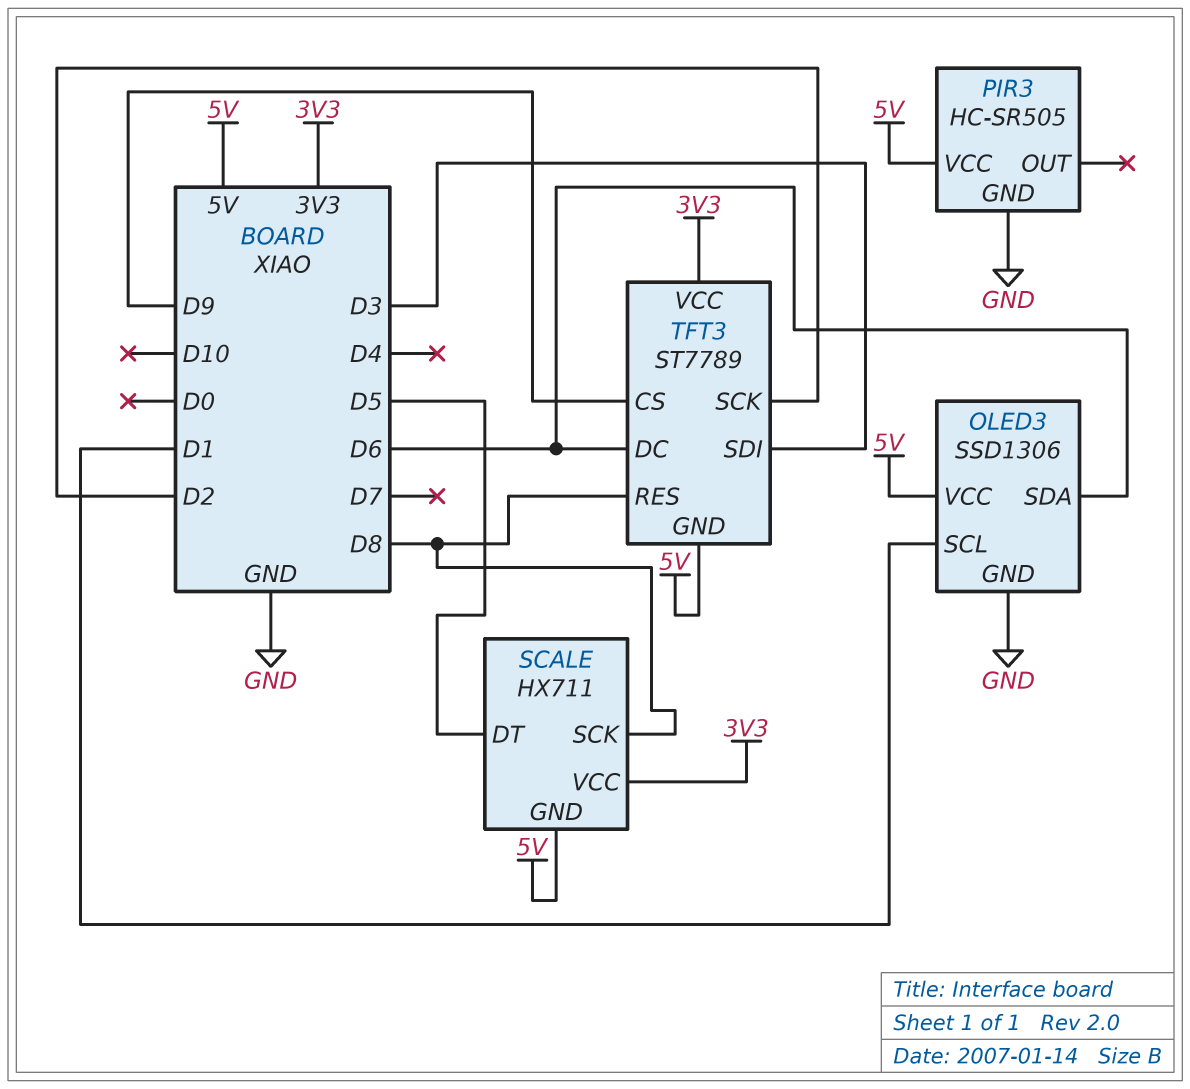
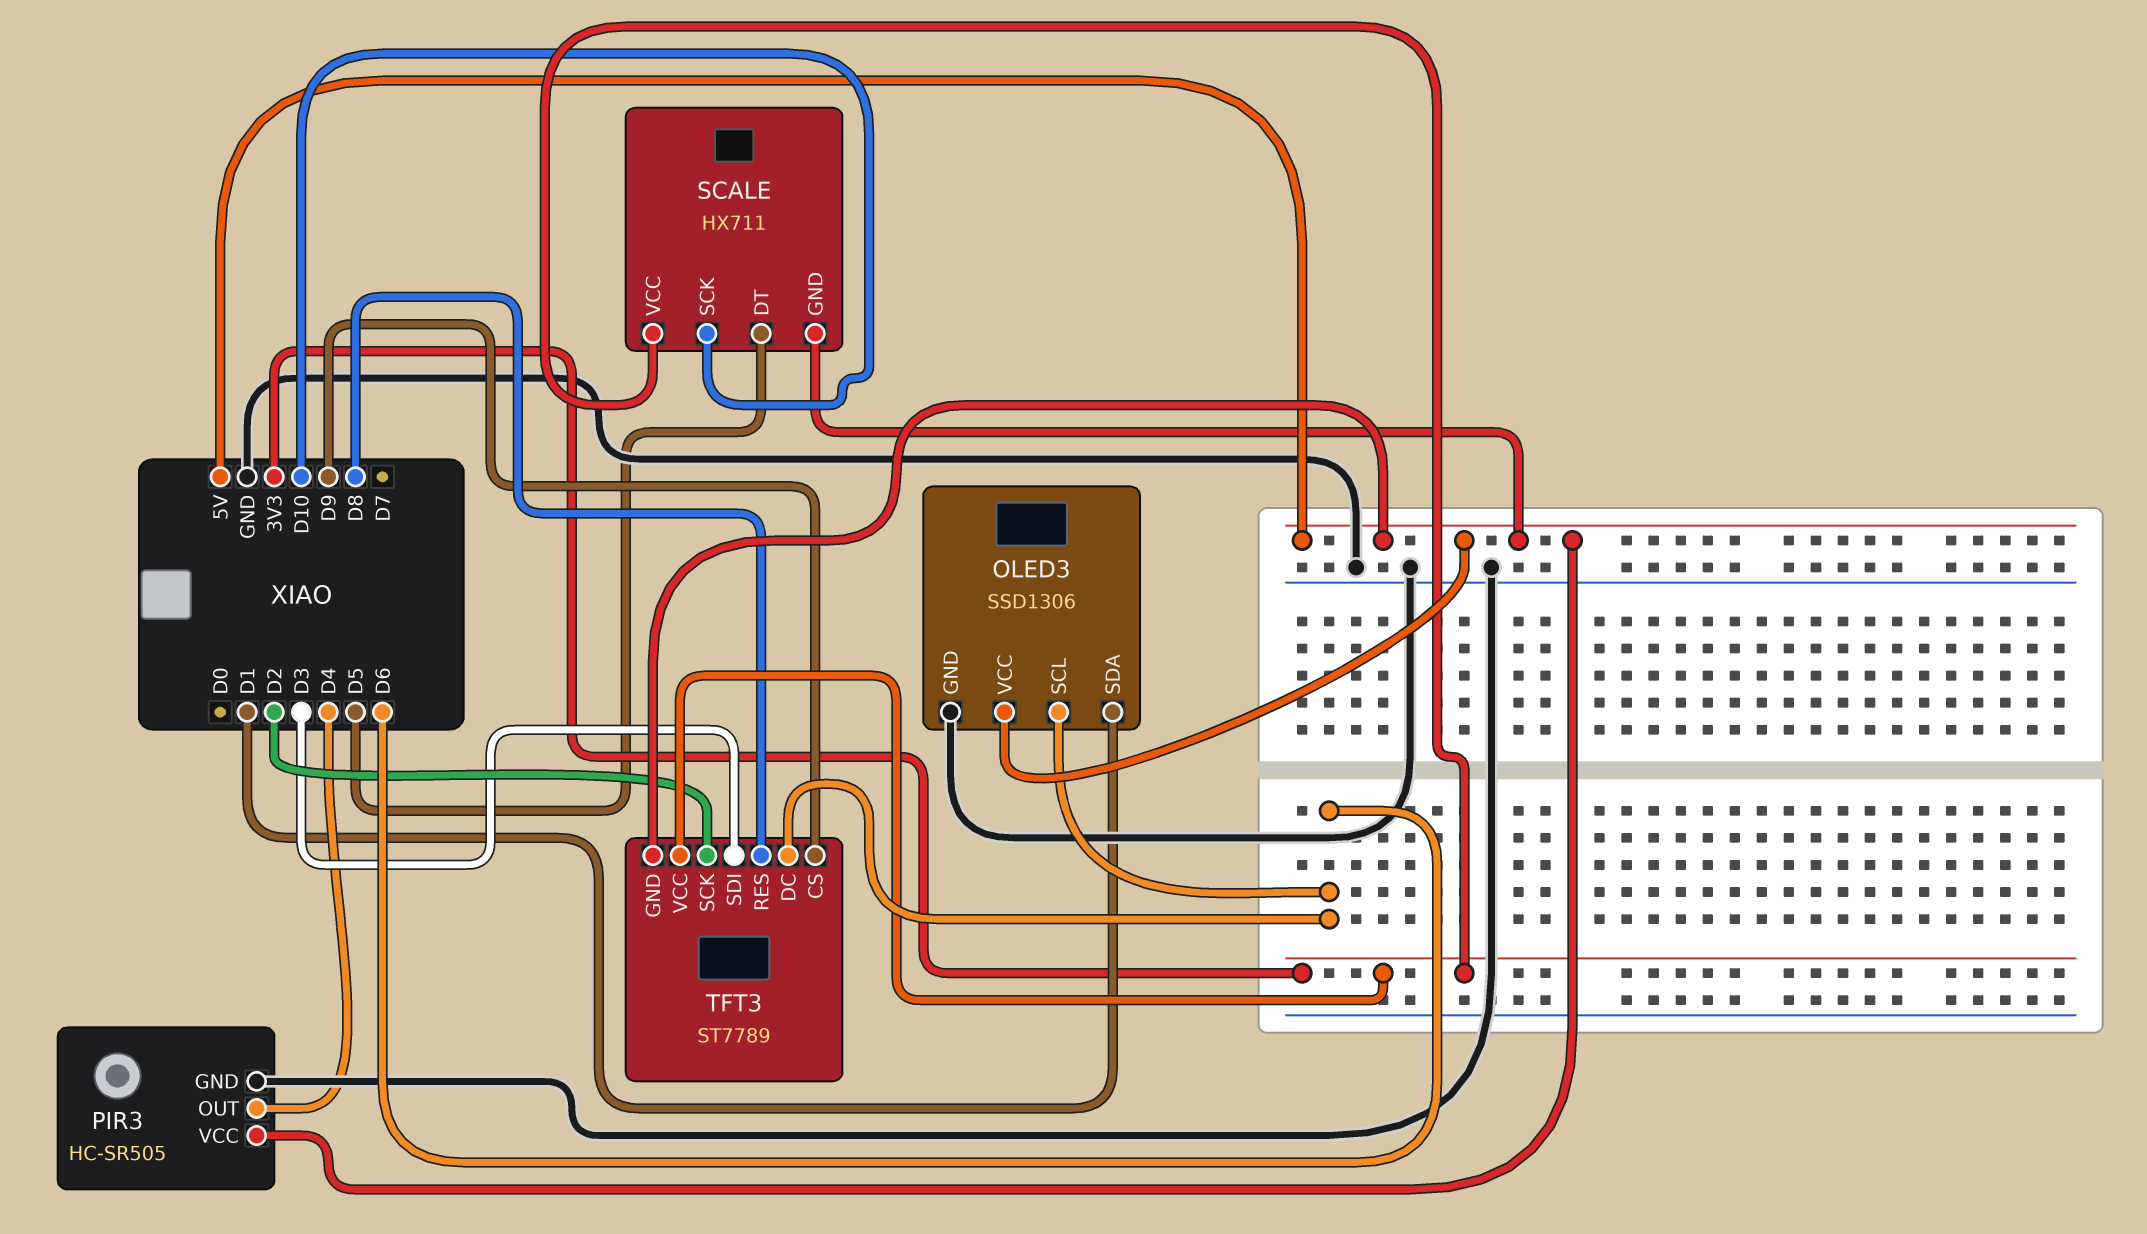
OLED3 pin SCL: D1 -> D6
OLED3 pin SDA: D6 -> D1
PIR3 pin OUT: none -> D4
SCALE pin SCK: D8 -> D10

